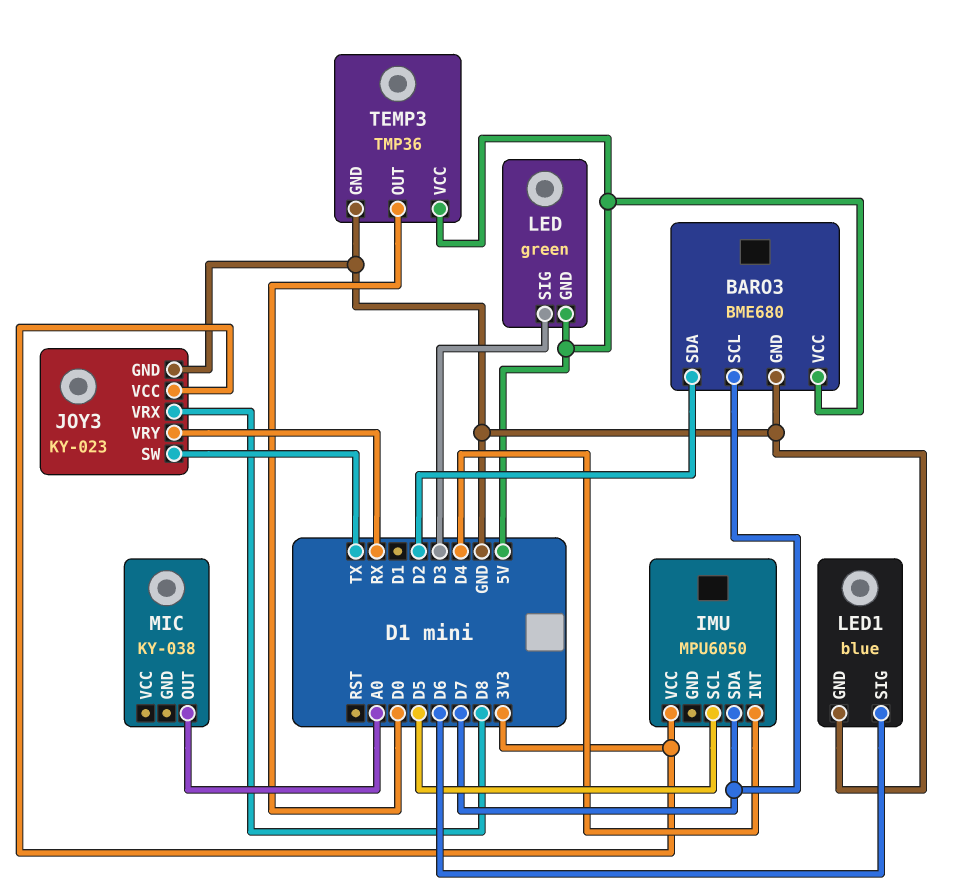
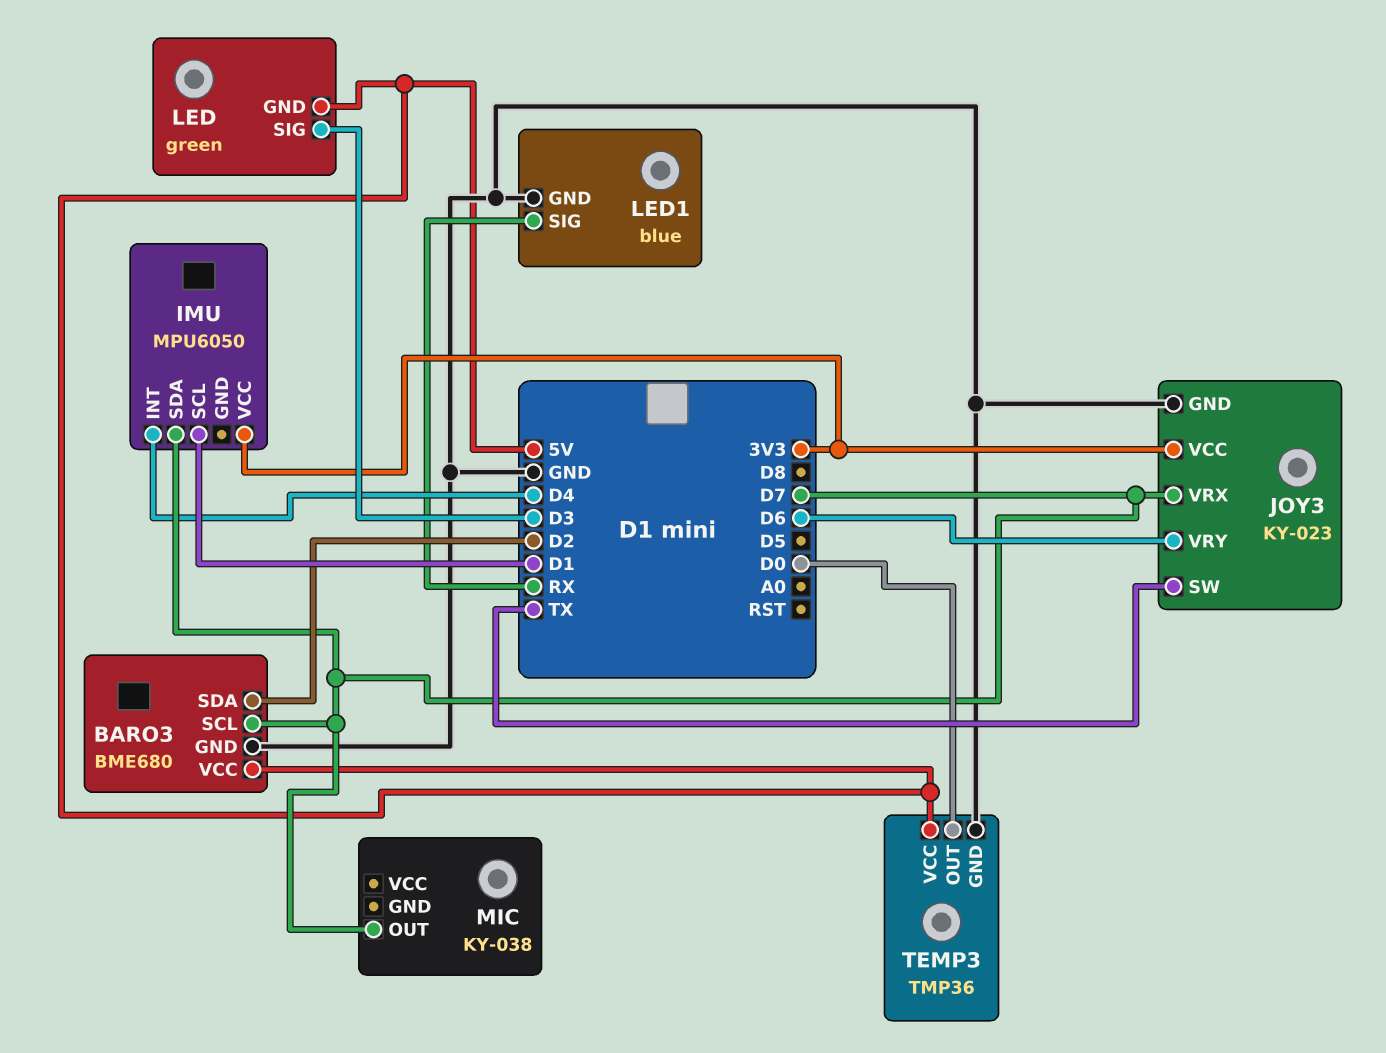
IMU pin SCL: D5 -> D1
JOY3 pin VRX: D8 -> D7
JOY3 pin VRY: RX -> D6
LED1 pin SIG: D6 -> RX
MIC pin OUT: A0 -> D7

